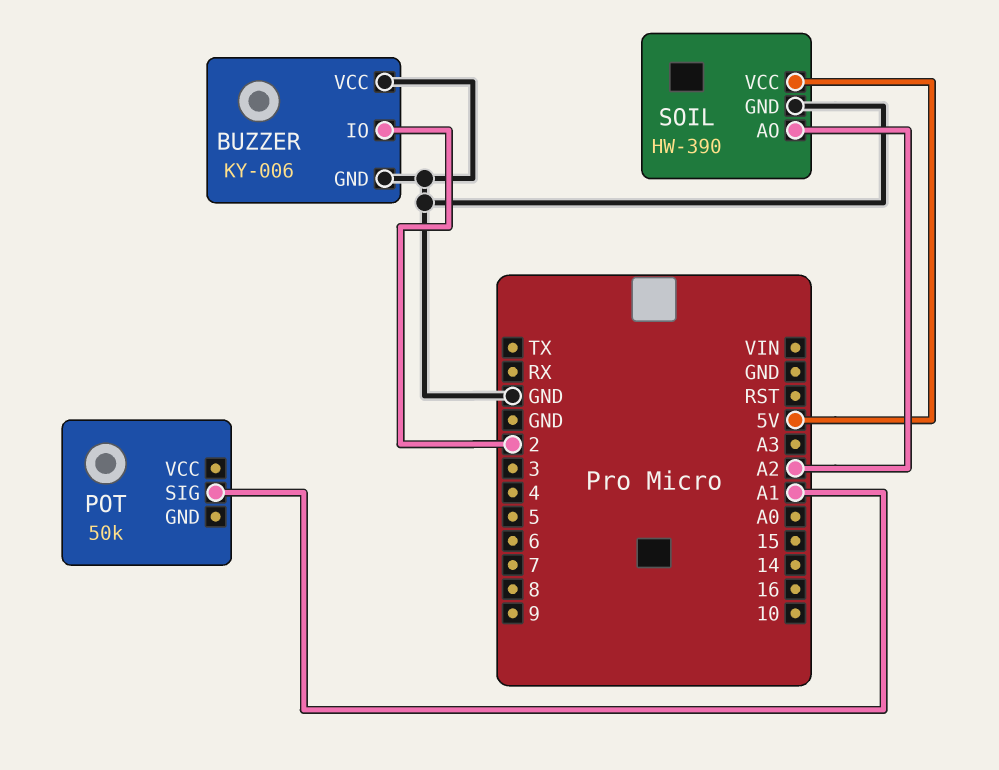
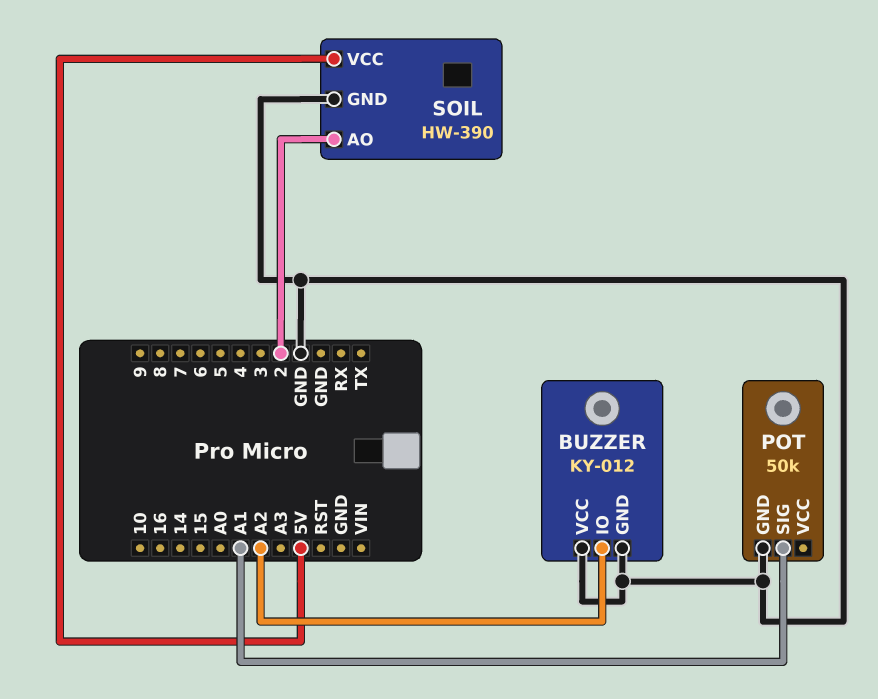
BUZZER: KY-006 -> KY-012
BUZZER pin IO: 2 -> A2
POT pin GND: none -> GND
SOIL pin AO: A2 -> 2

